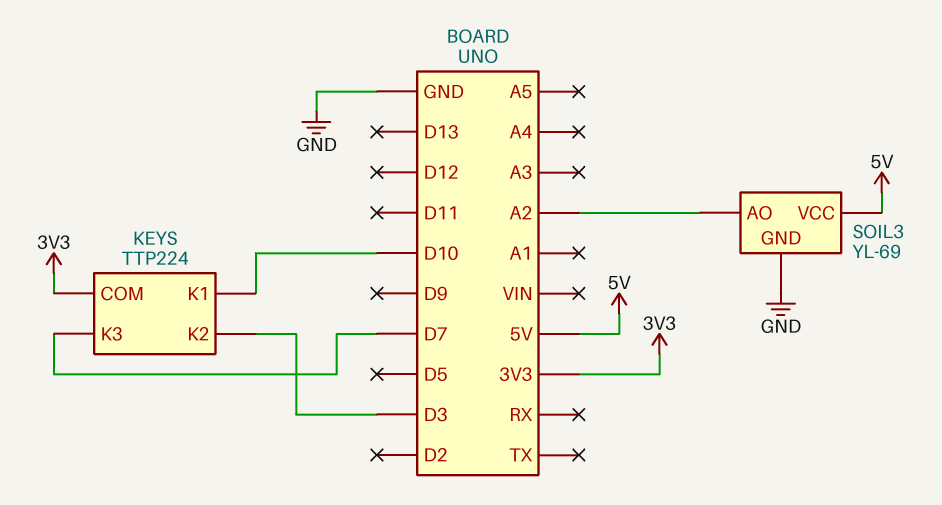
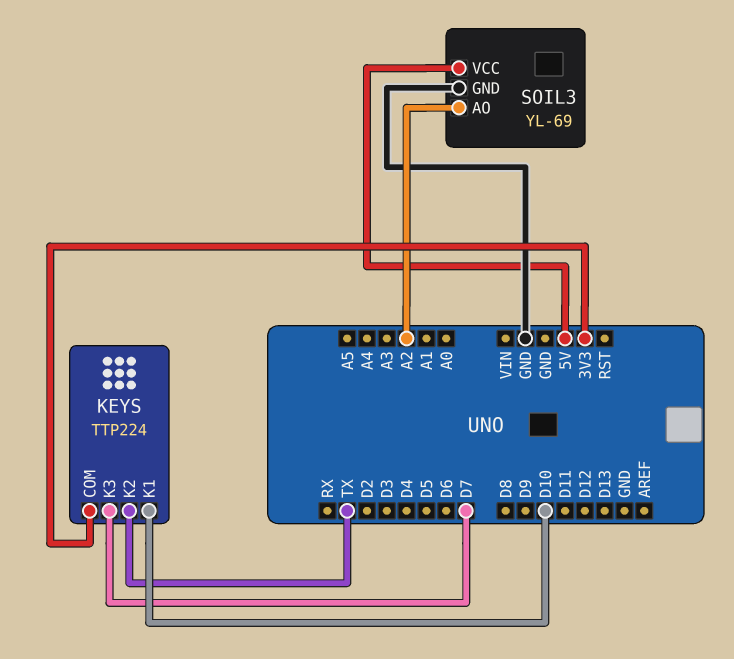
KEYS pin K2: D3 -> TX

